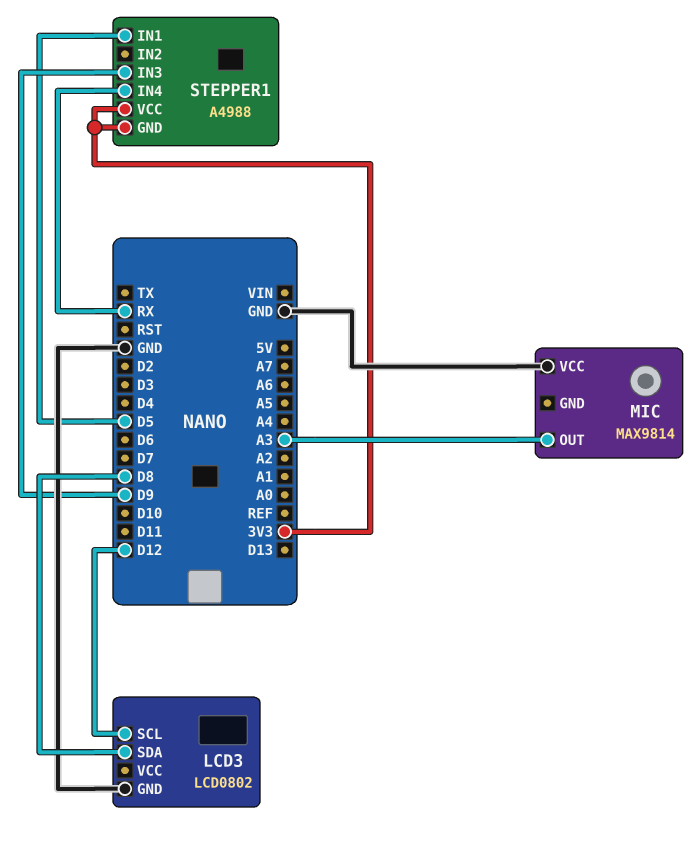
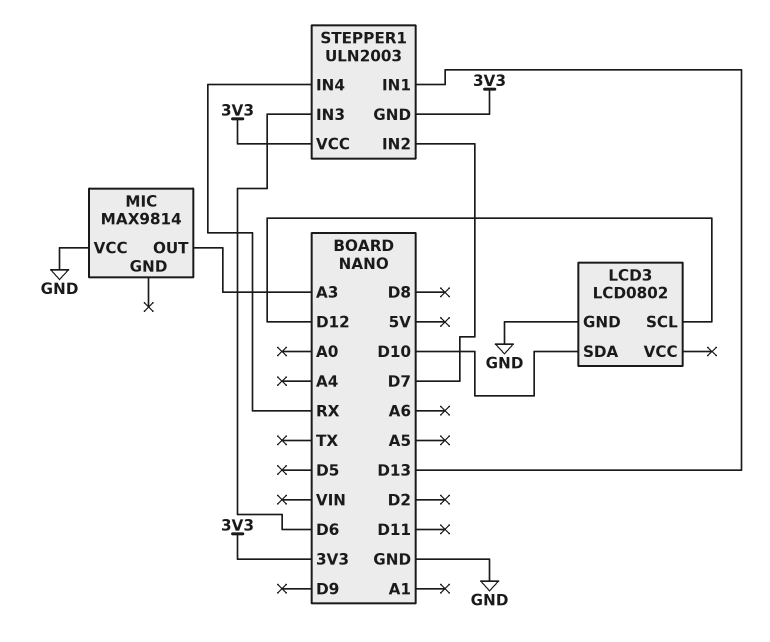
LCD3 pin SDA: D8 -> D10
STEPPER1: A4988 -> ULN2003
STEPPER1 pin IN1: D5 -> D13
STEPPER1 pin IN2: none -> D7
STEPPER1 pin IN3: D9 -> D6

